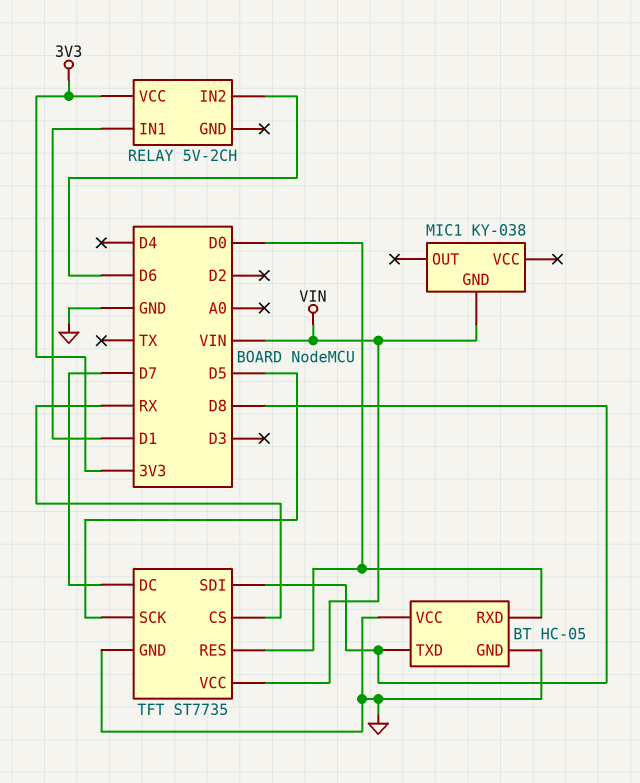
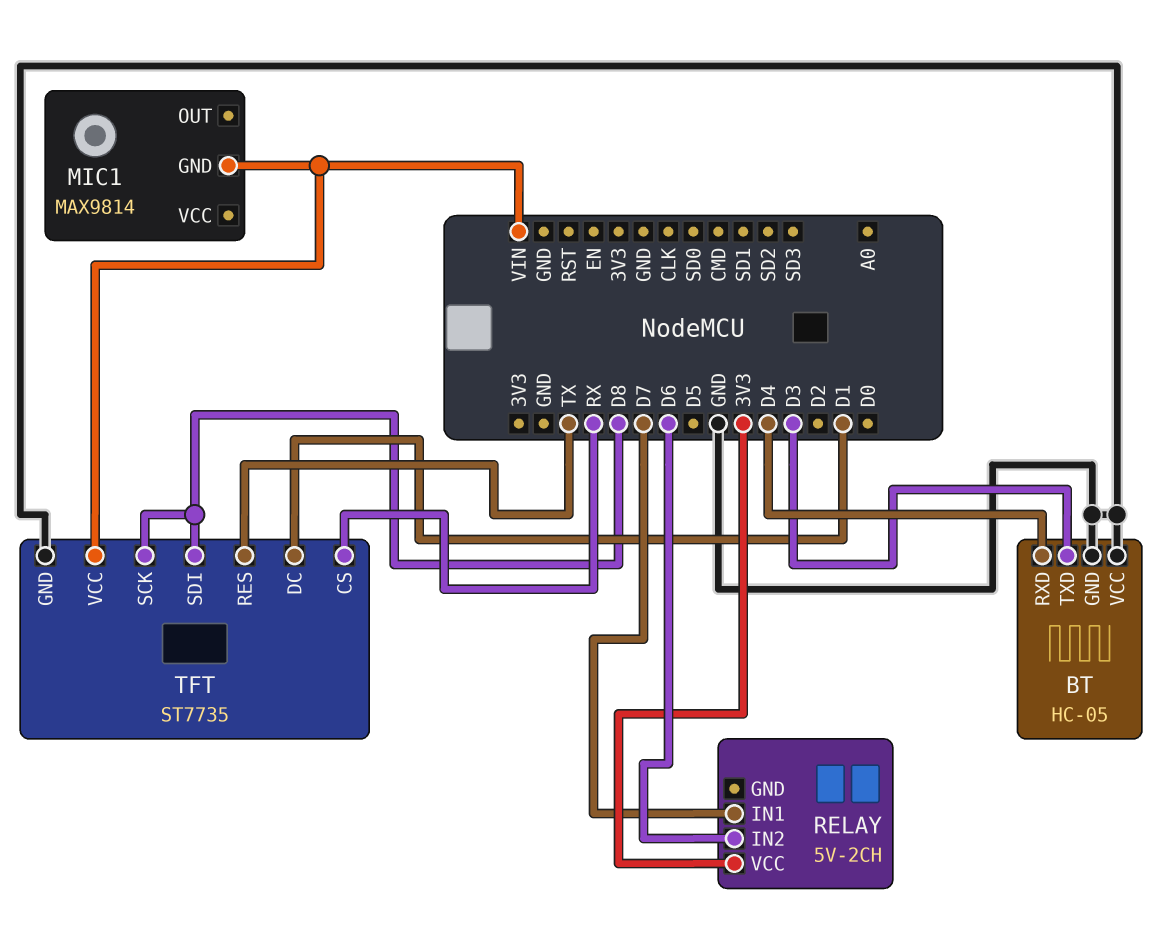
BT pin RXD: D0 -> D4
BT pin TXD: D8 -> D3
MIC1: KY-038 -> MAX9814
RELAY pin IN1: D1 -> D7
TFT pin DC: D7 -> D1
TFT pin RES: D0 -> TX
TFT pin SCK: D5 -> D8

